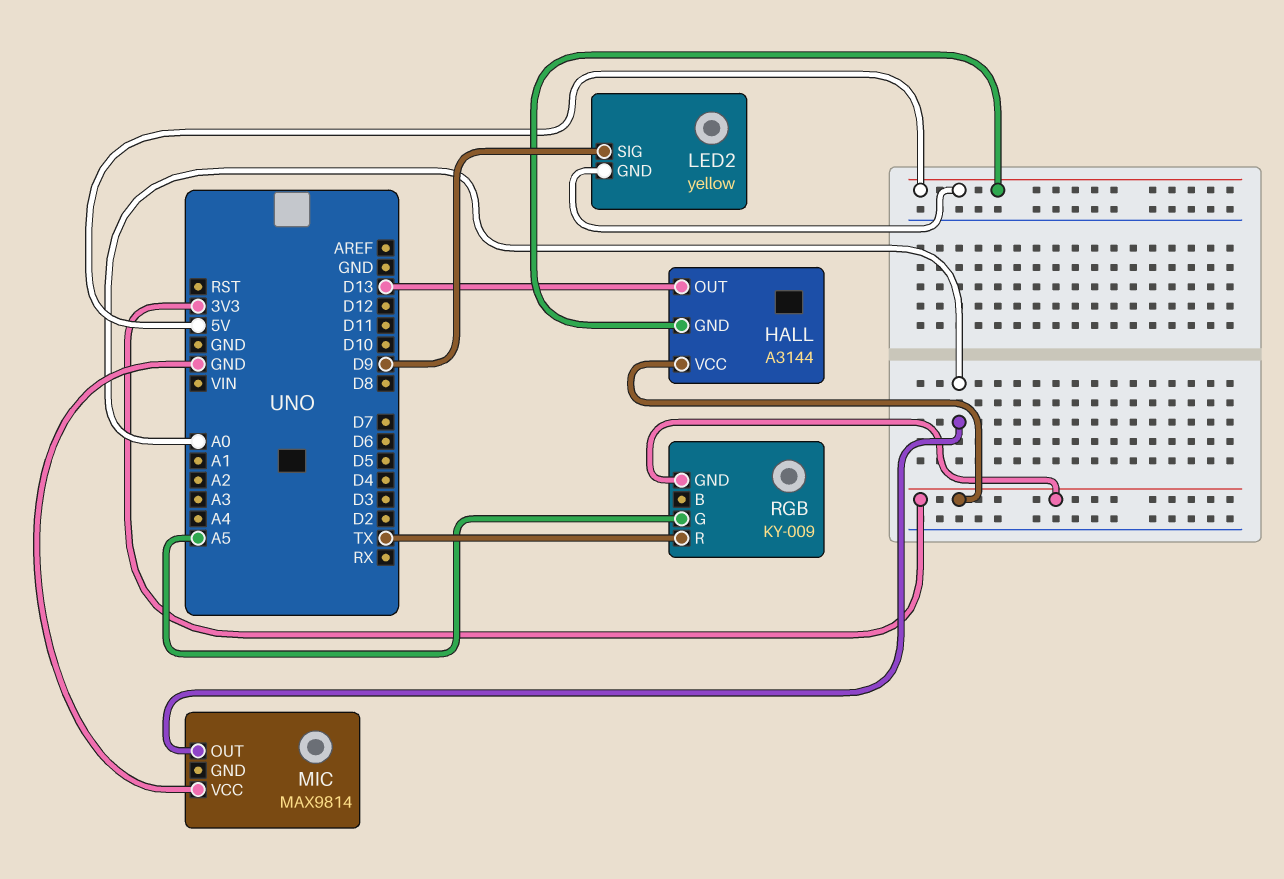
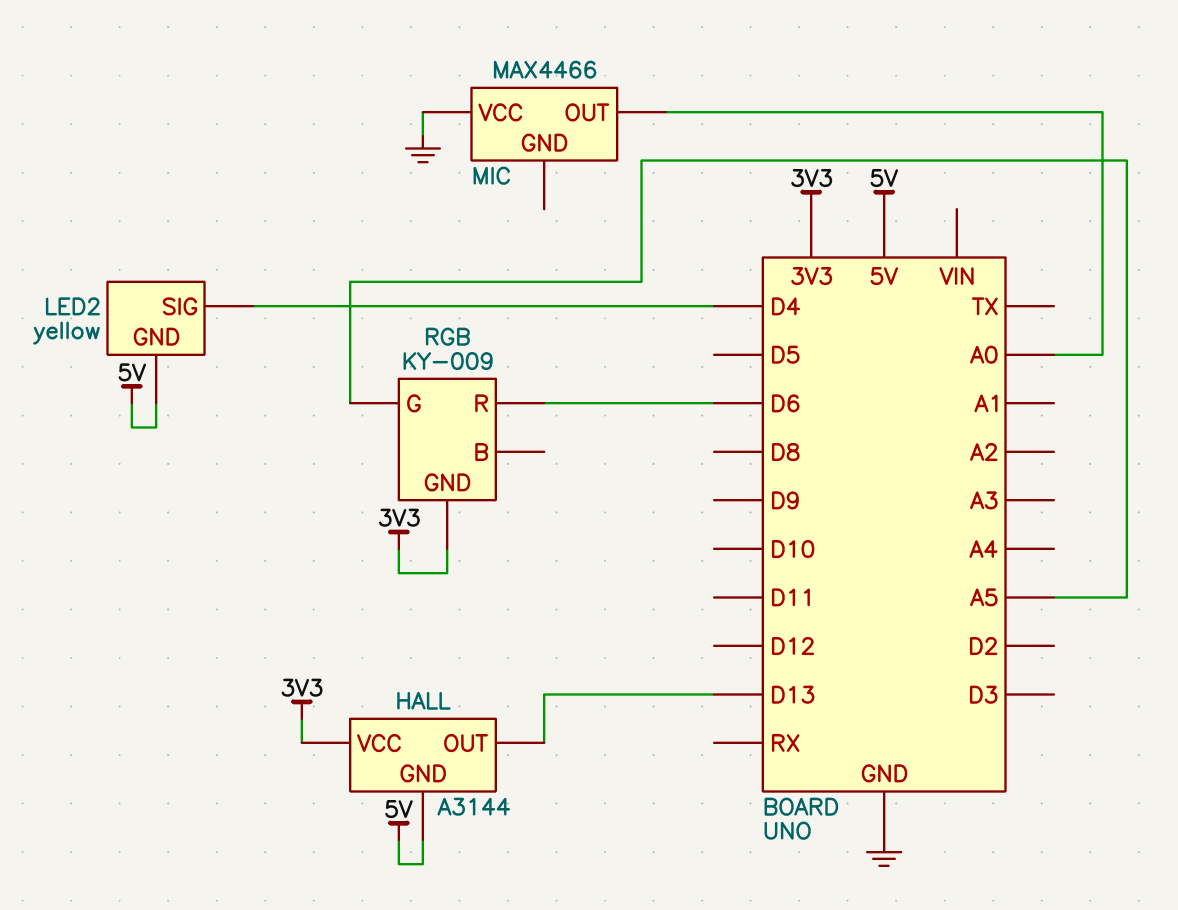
LED2 pin SIG: D9 -> D4
MIC: MAX9814 -> MAX4466
RGB pin R: TX -> D6

